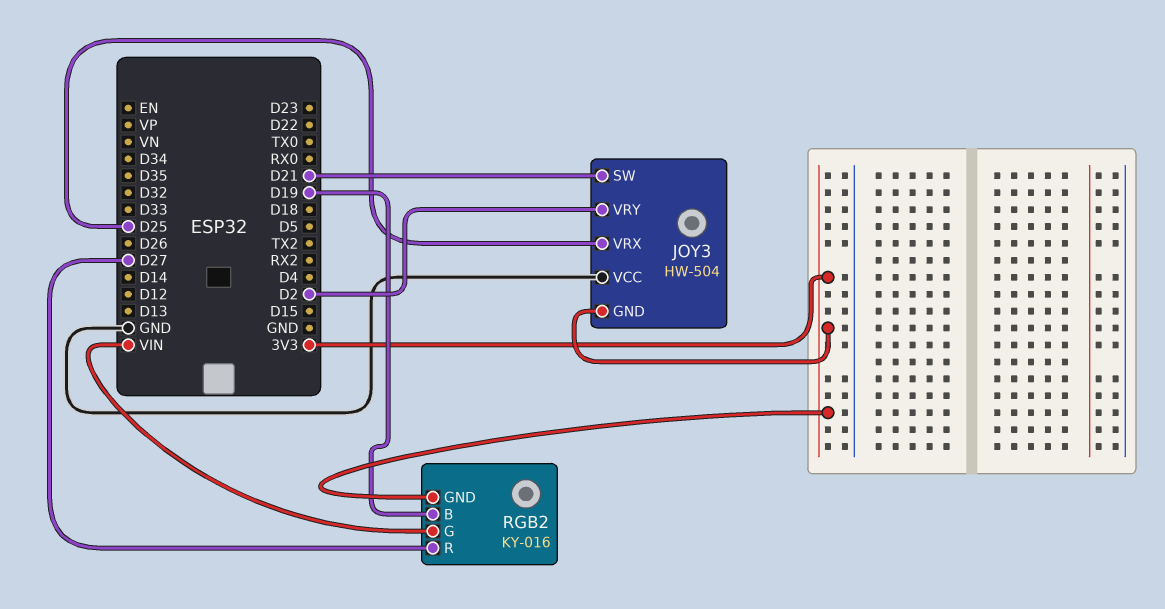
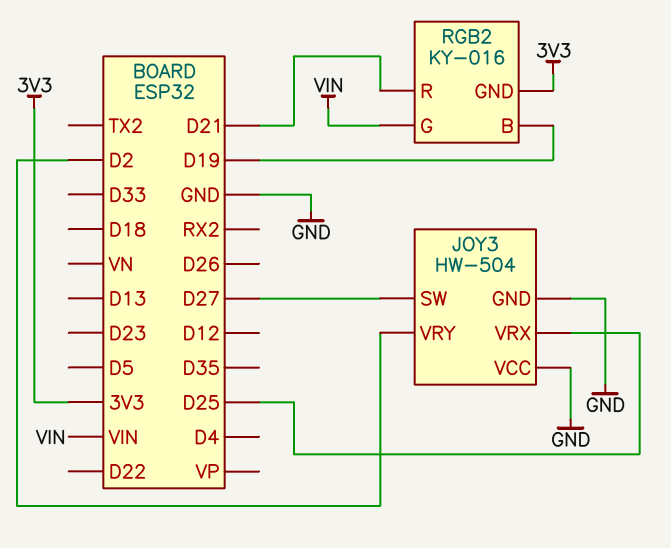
JOY3 pin GND: 3V3 -> GND
JOY3 pin SW: D21 -> D27
RGB2 pin R: D27 -> D21

